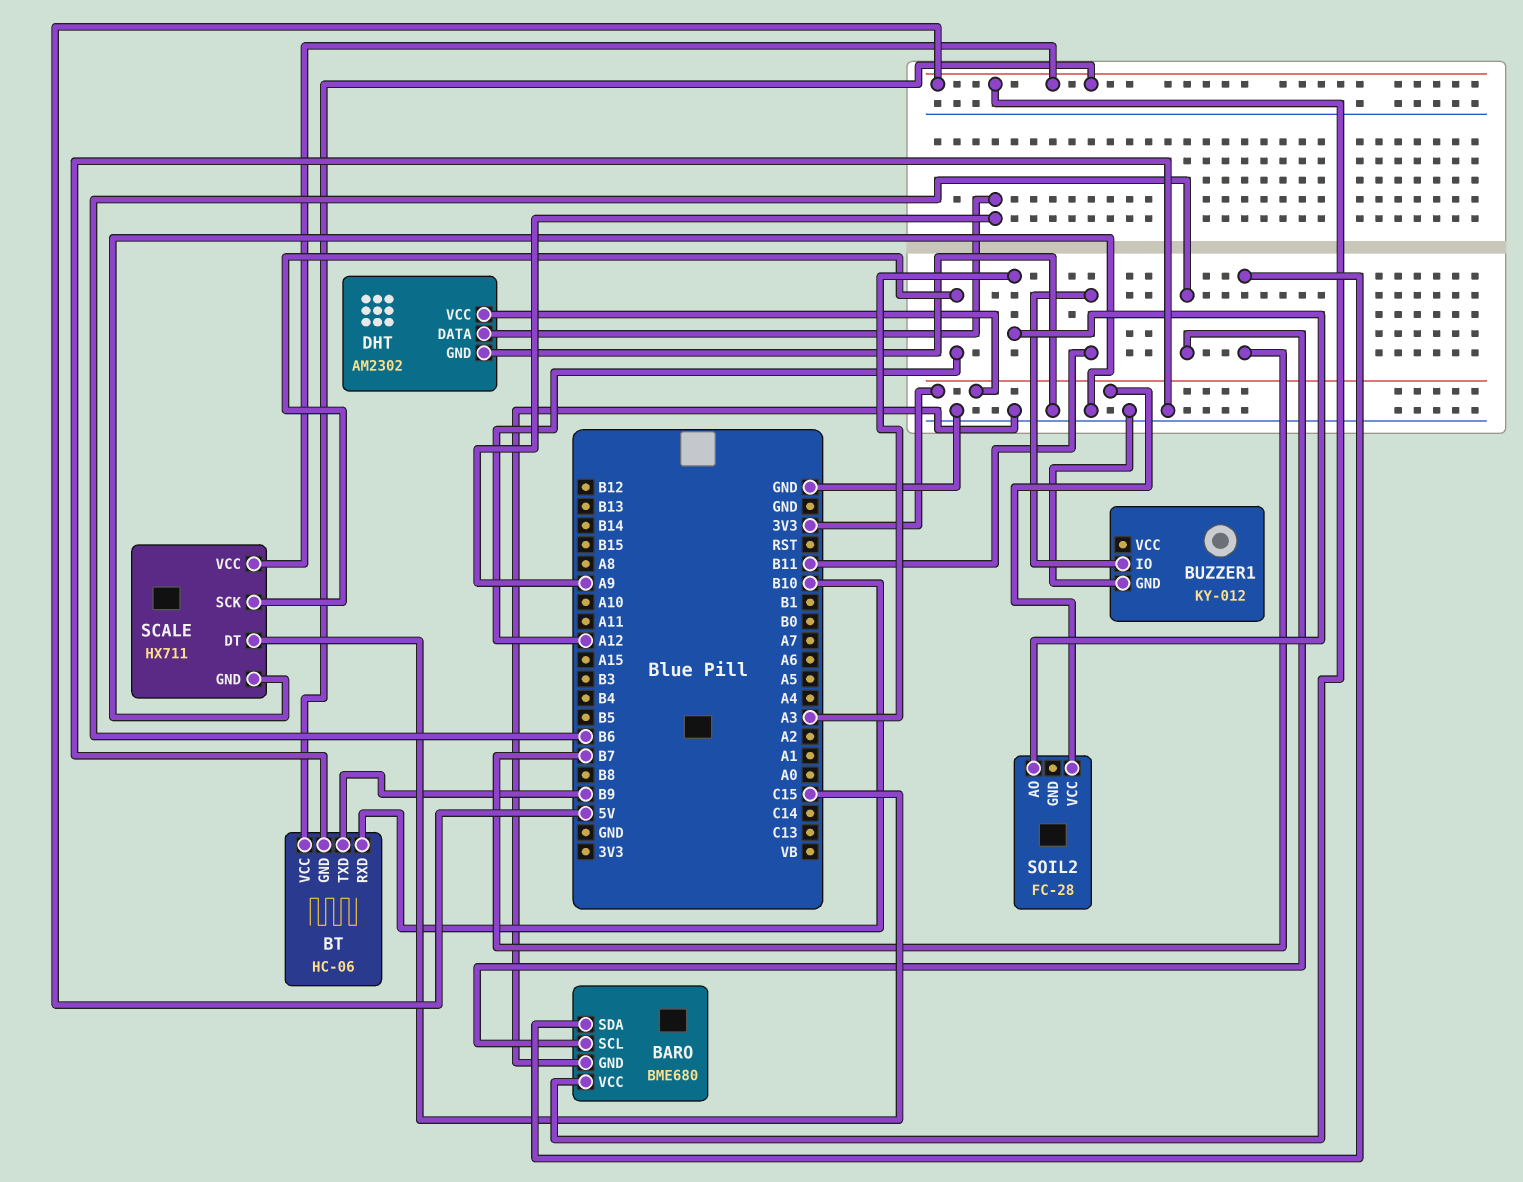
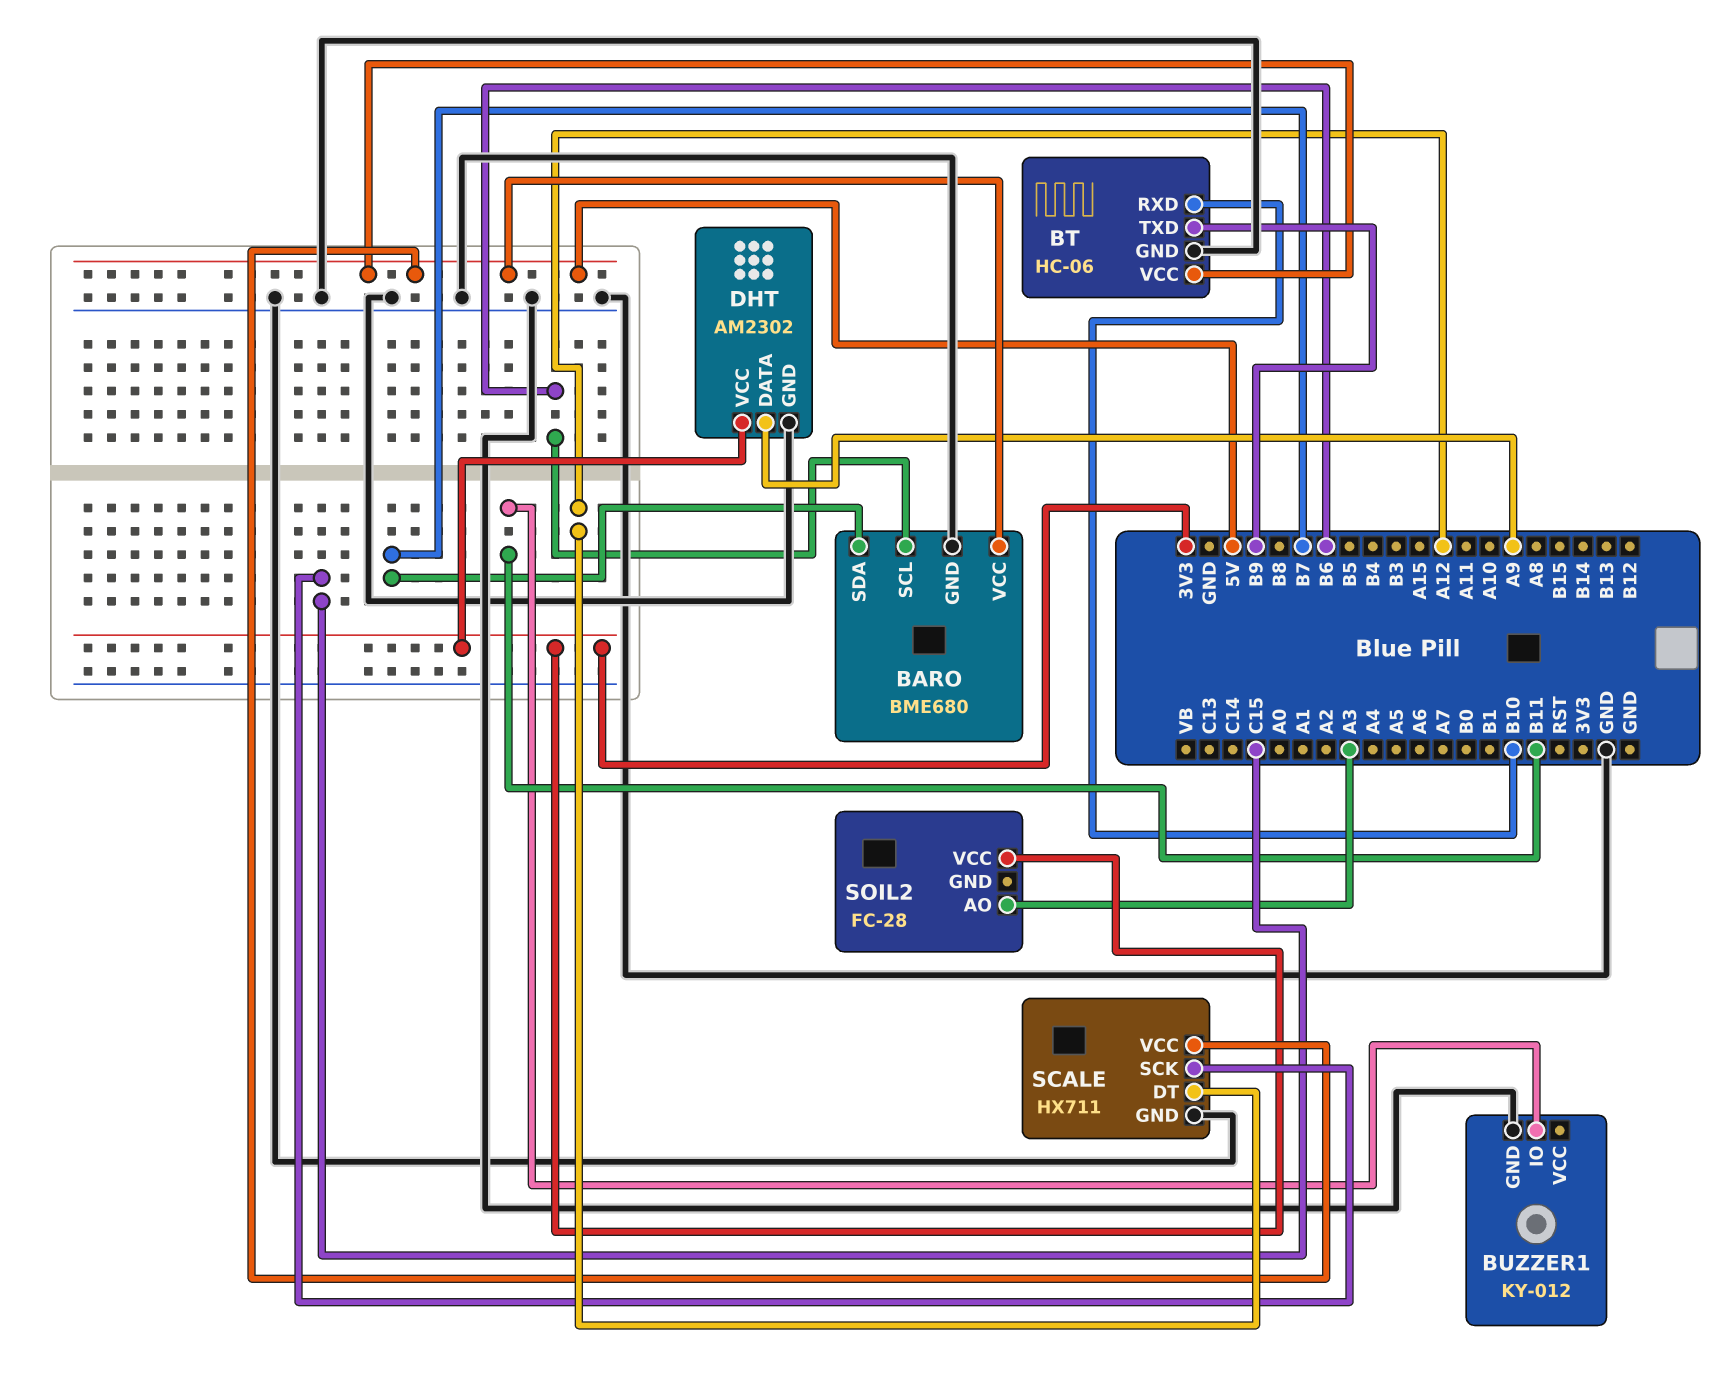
SCALE pin DT: C15 -> A12
SCALE pin SCK: A12 -> C15

